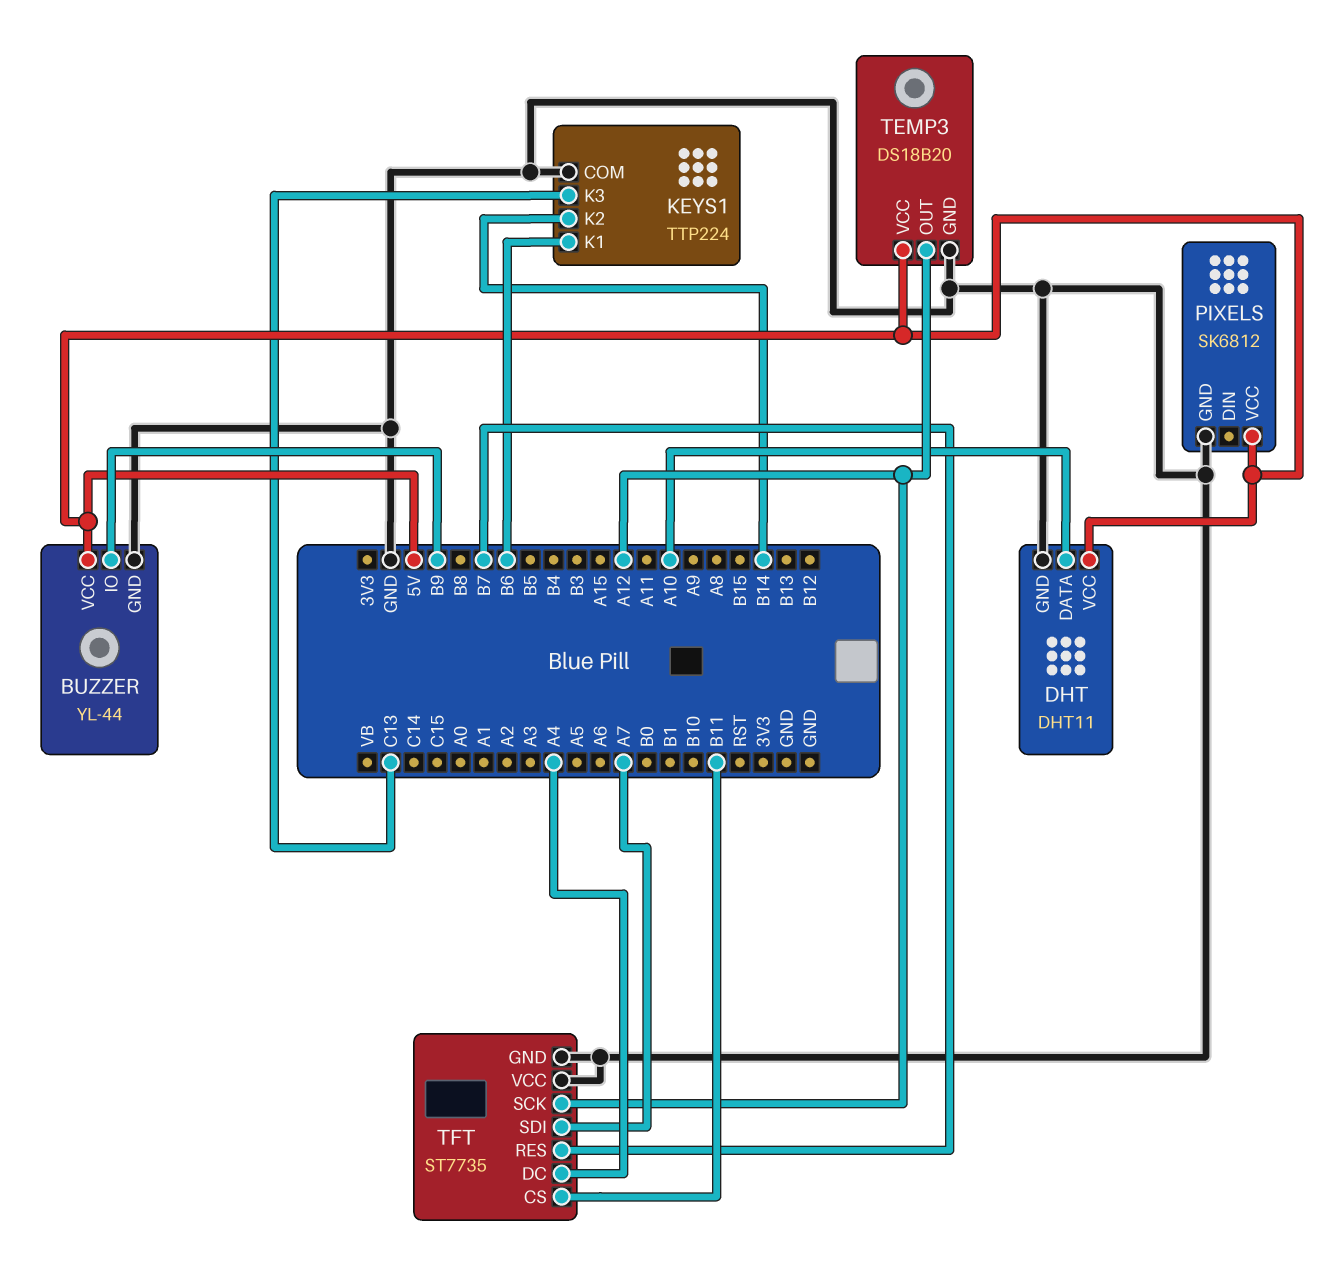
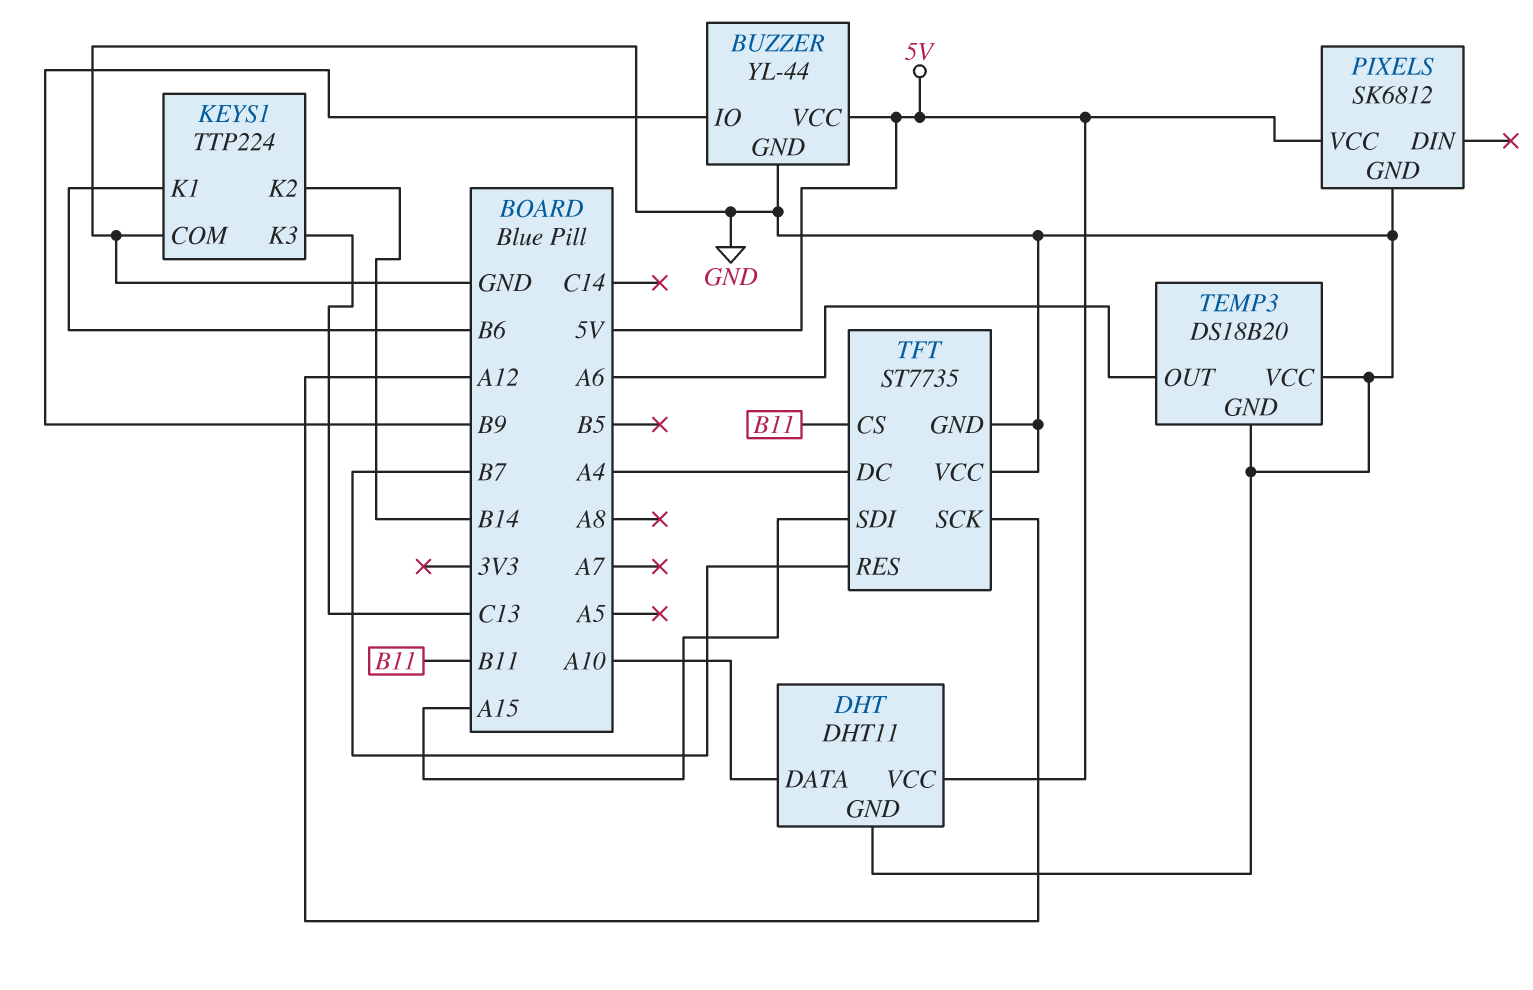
TEMP3 pin OUT: A12 -> A6
TEMP3 pin VCC: 5V -> GND
TFT pin SDI: A7 -> A15

